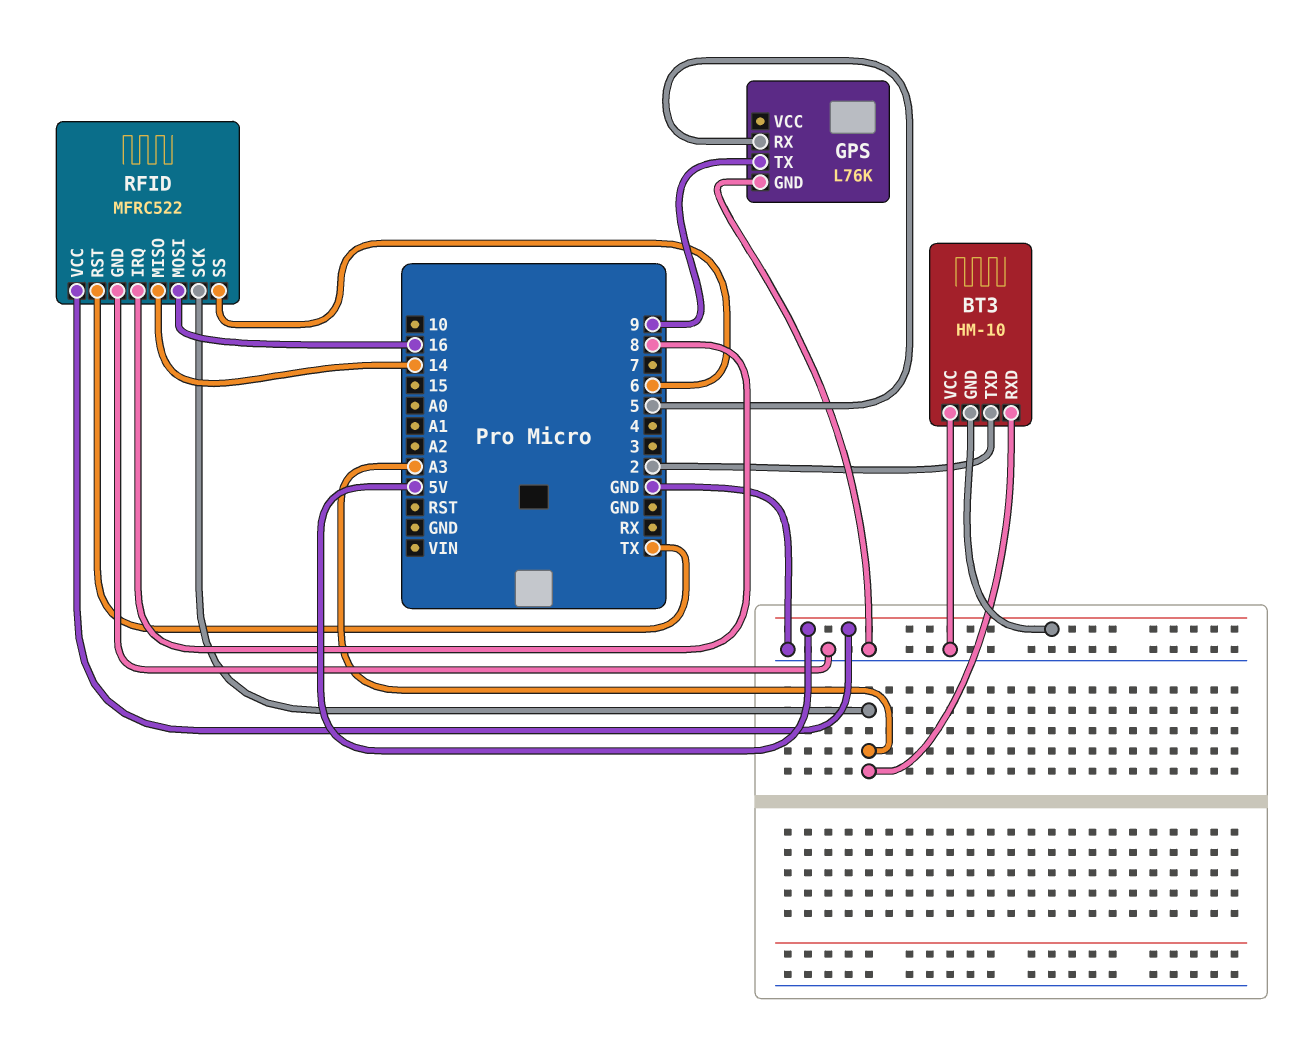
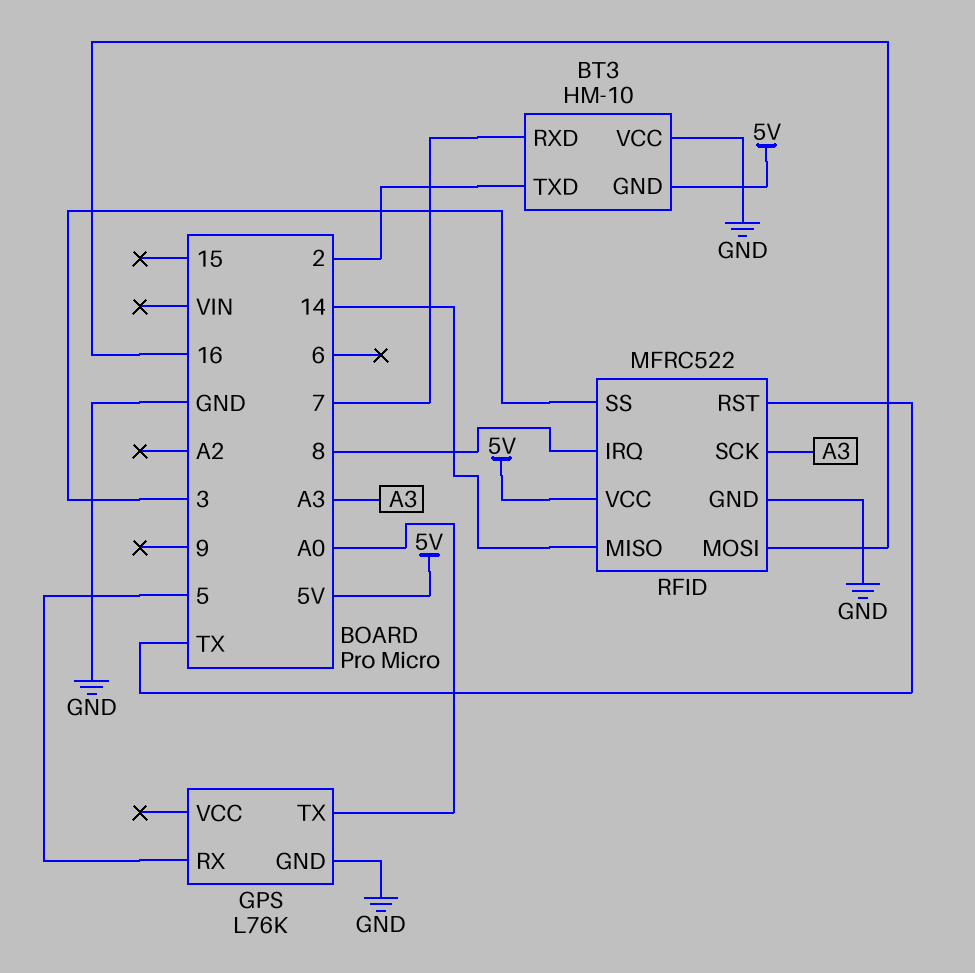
BT3 pin RXD: A3 -> 7
GPS pin TX: 9 -> A0
RFID pin SS: 6 -> 3

